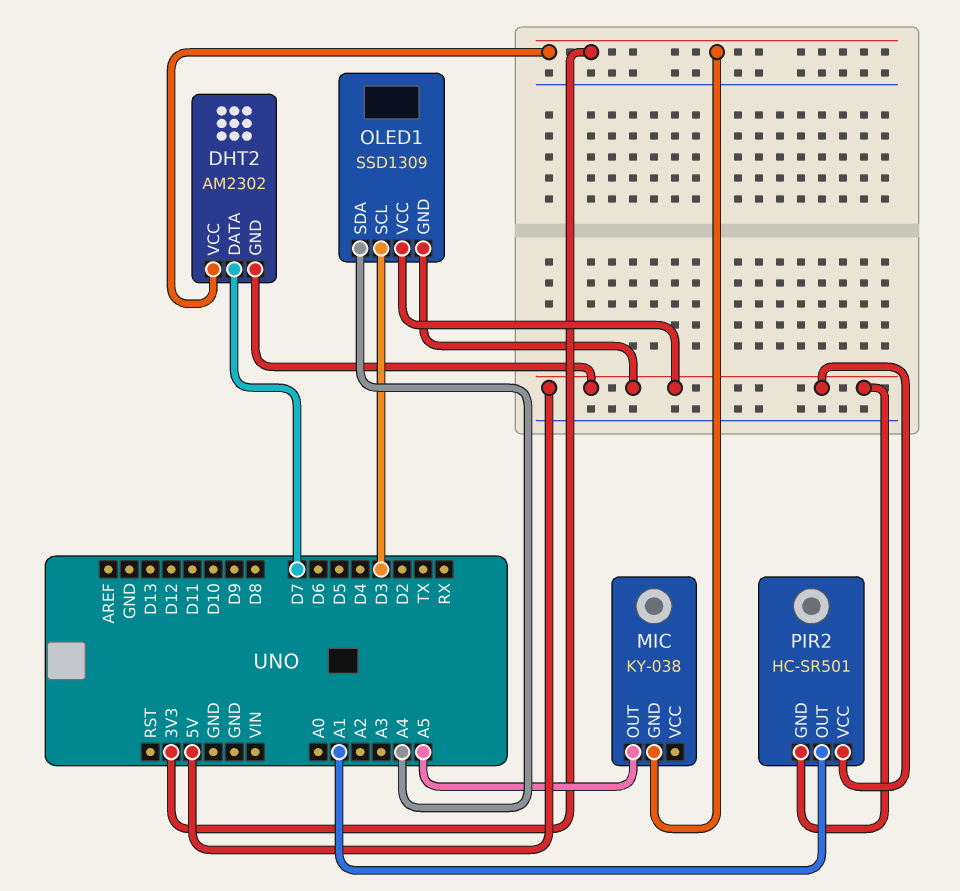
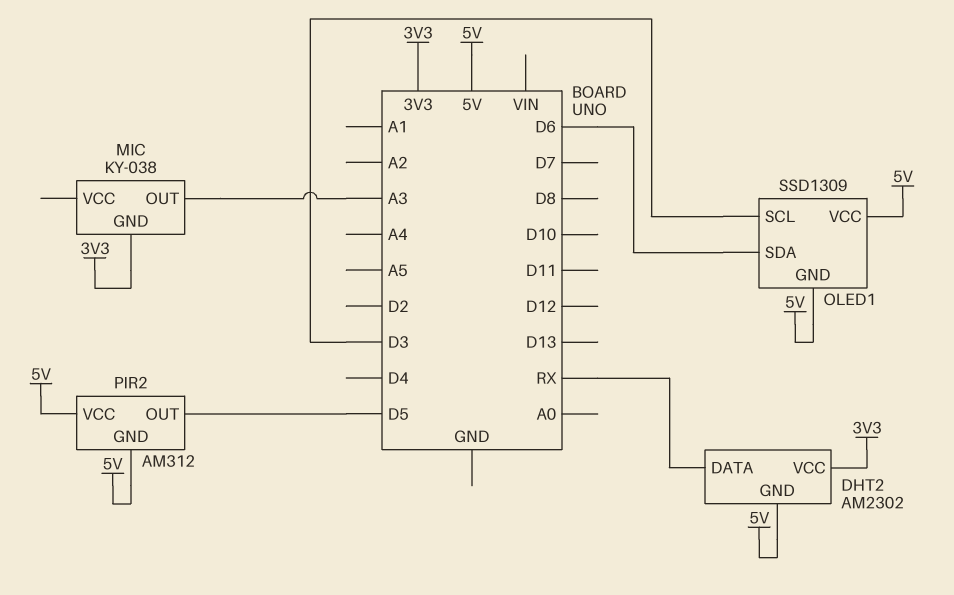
DHT2 pin DATA: D7 -> RX
MIC pin OUT: A5 -> A3
OLED1 pin SDA: A4 -> D6
PIR2: HC-SR501 -> AM312
PIR2 pin OUT: A1 -> D5

